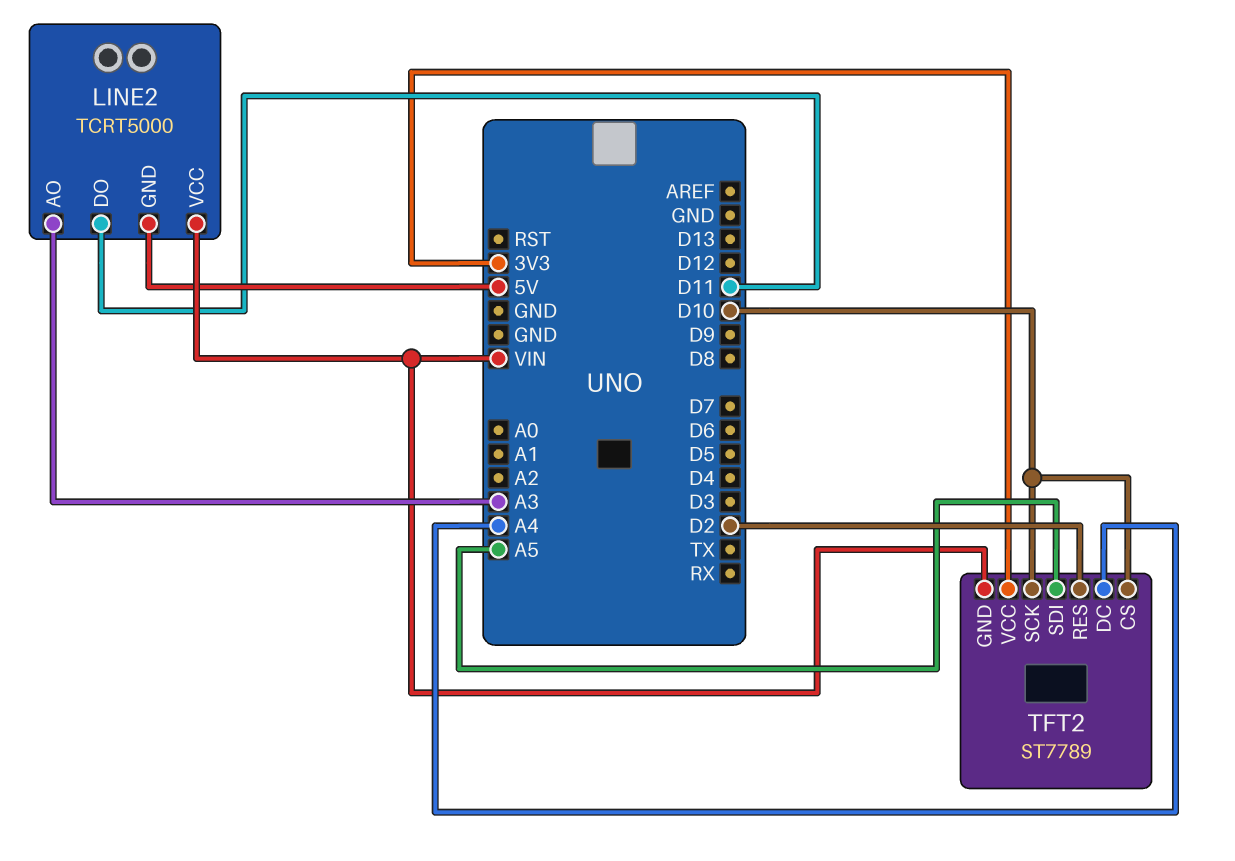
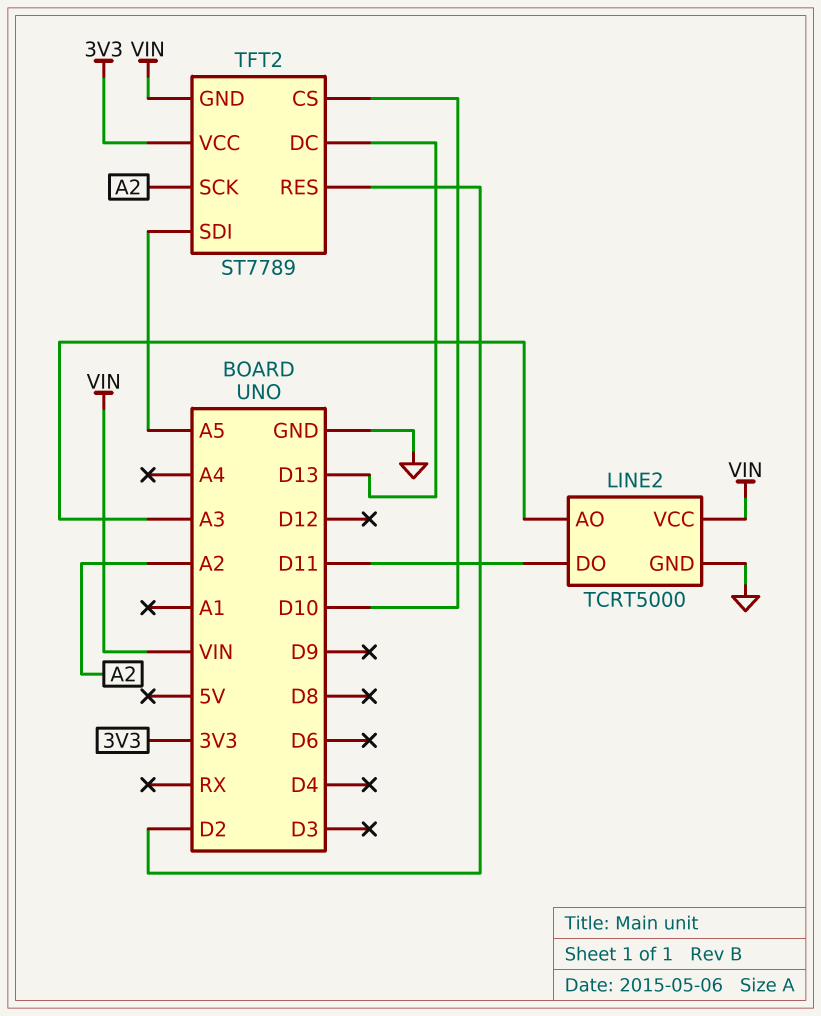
LINE2 pin GND: 5V -> GND
TFT2 pin DC: A4 -> D13
TFT2 pin SCK: D10 -> A2

